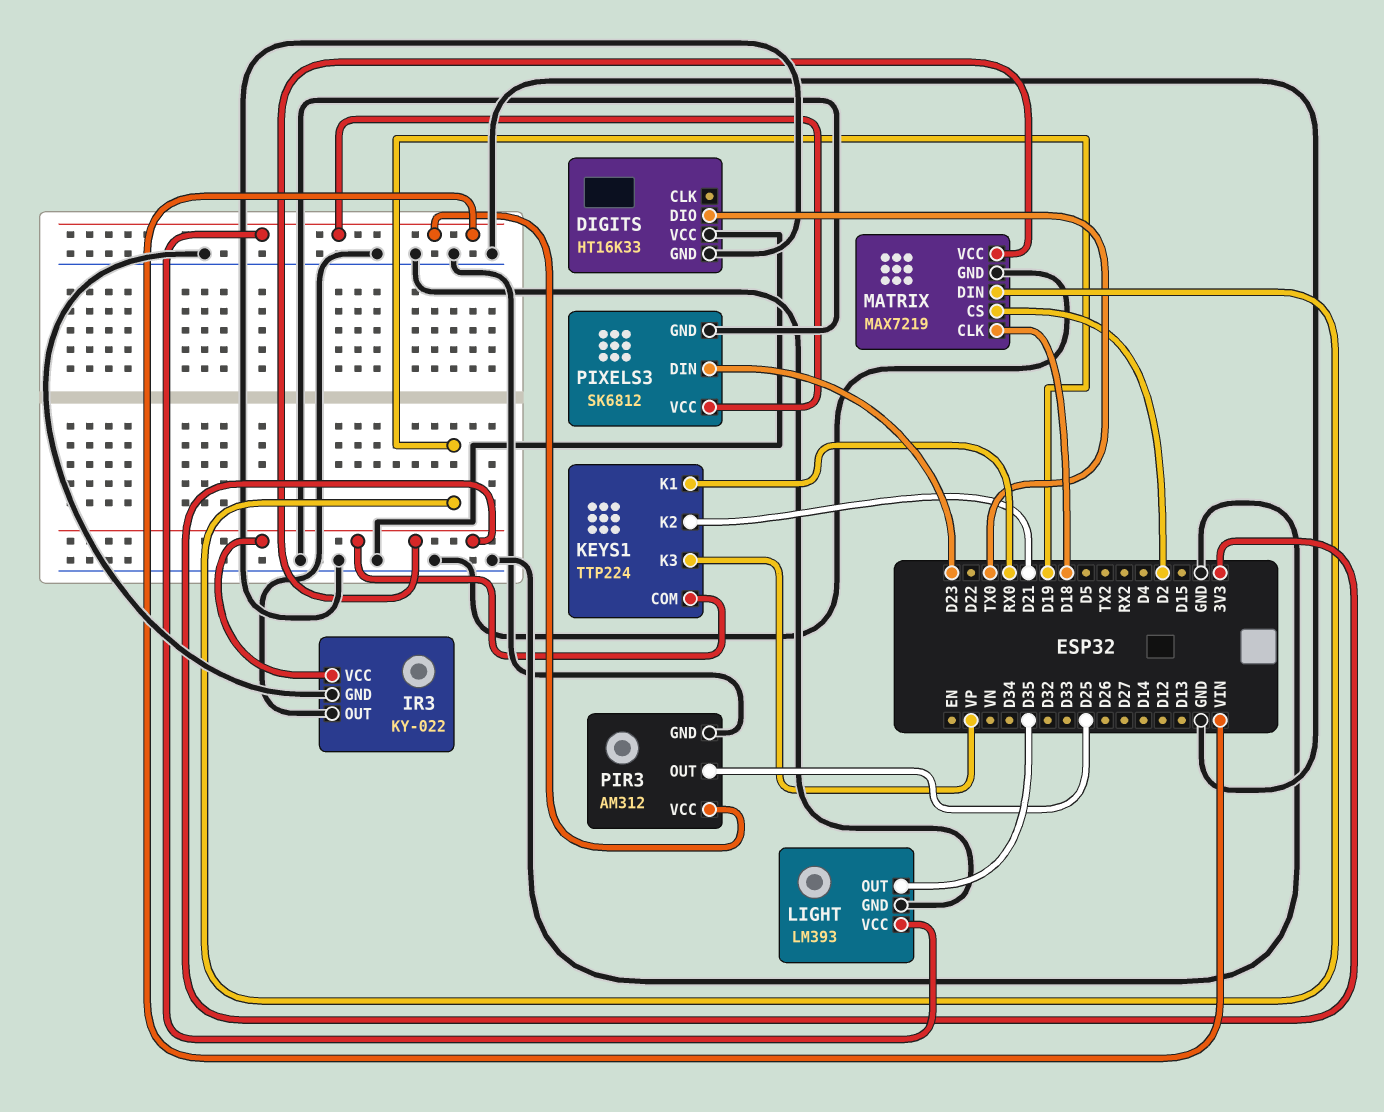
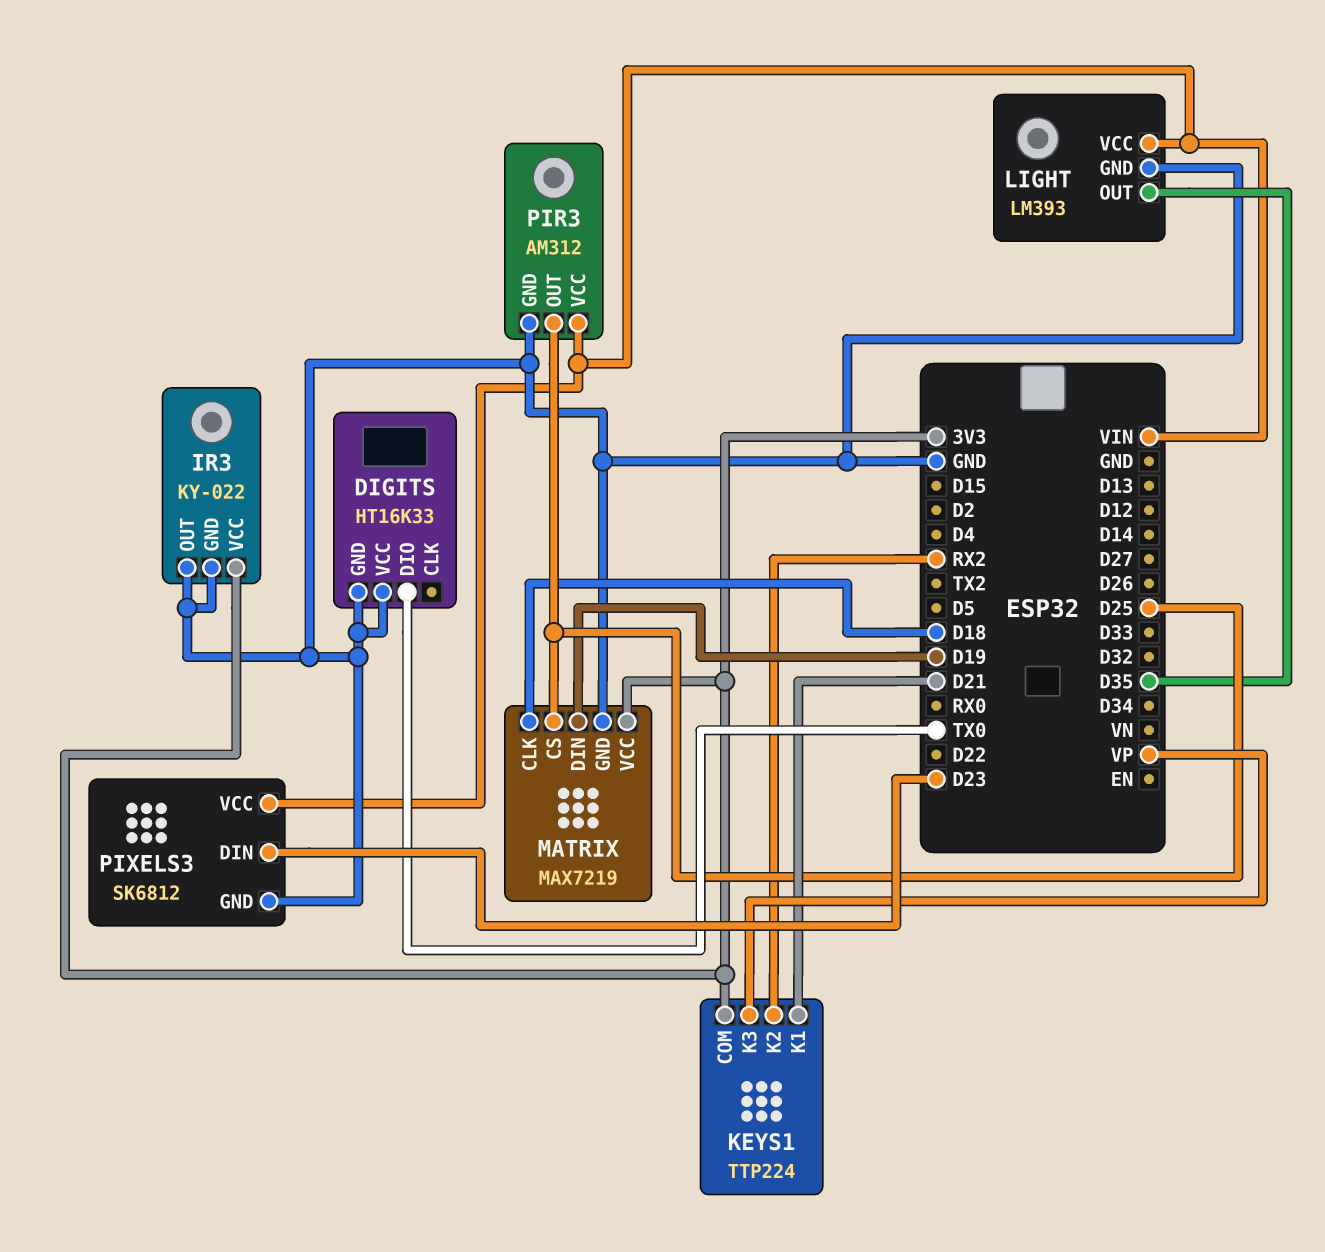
KEYS1 pin K1: RX0 -> D21
KEYS1 pin K2: D21 -> RX2
MATRIX pin CS: D2 -> D25

